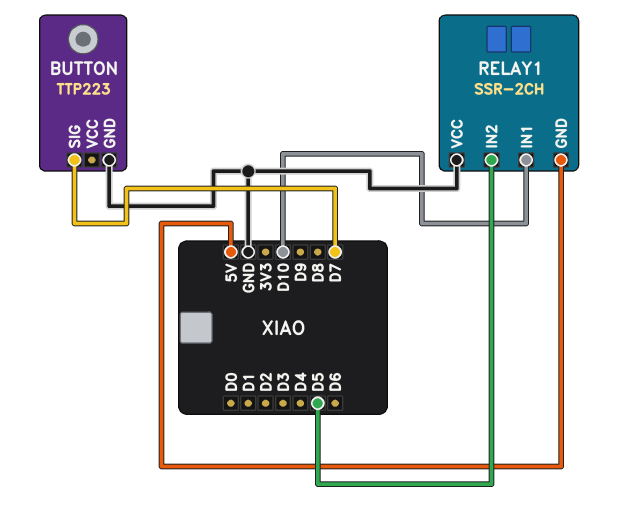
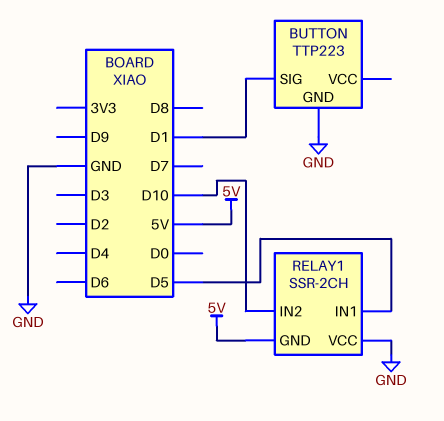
BUTTON pin SIG: D7 -> D1
RELAY1 pin IN1: D10 -> D5
RELAY1 pin IN2: D5 -> D10

